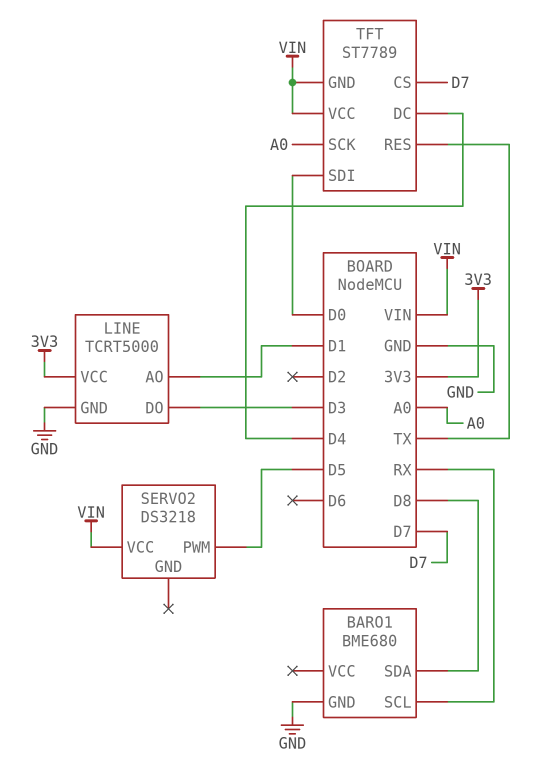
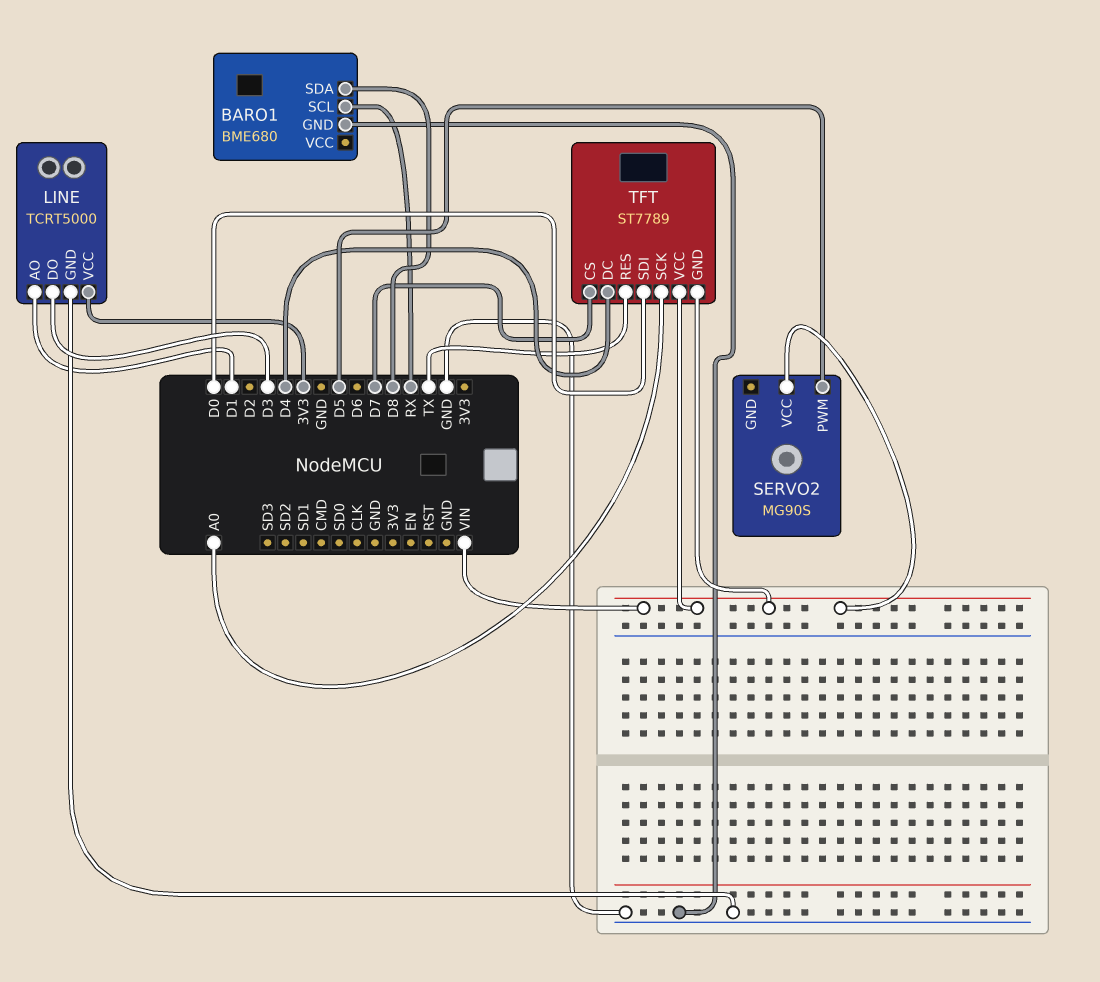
SERVO2: DS3218 -> MG90S

